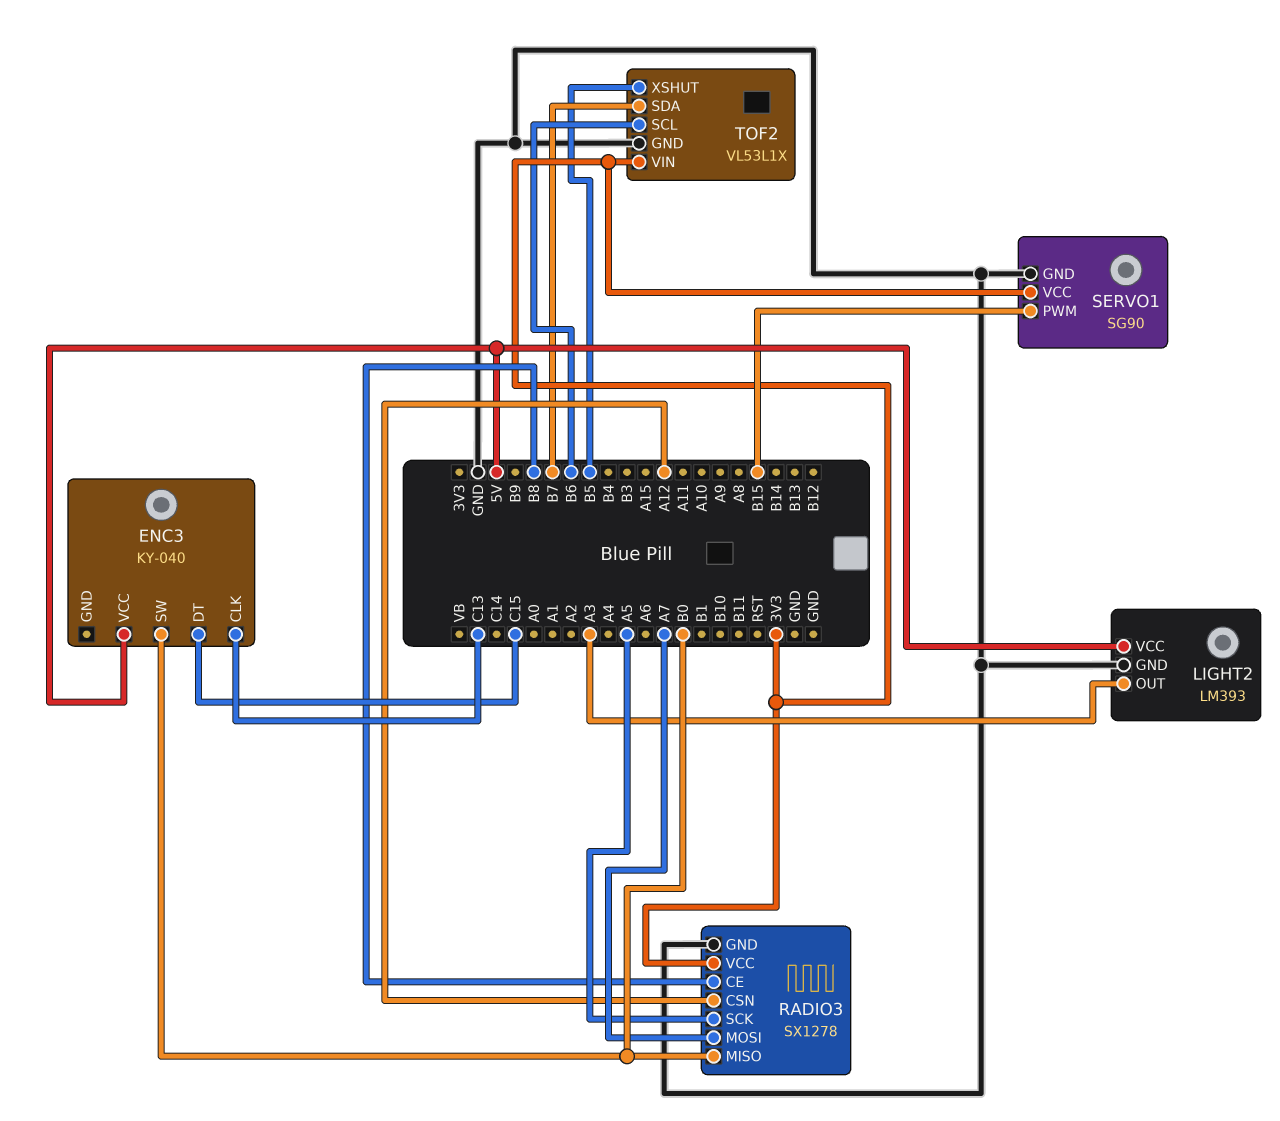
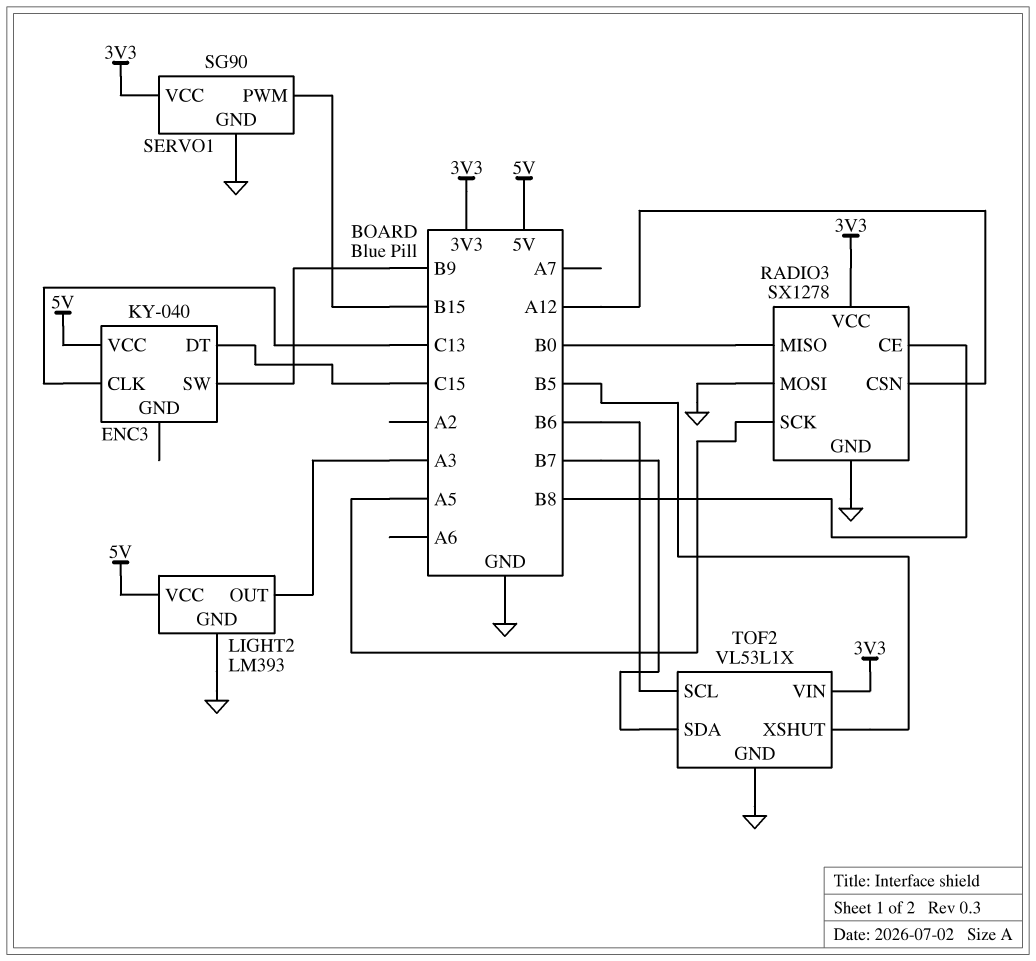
ENC3 pin SW: B0 -> B9
RADIO3 pin MOSI: A7 -> GND

